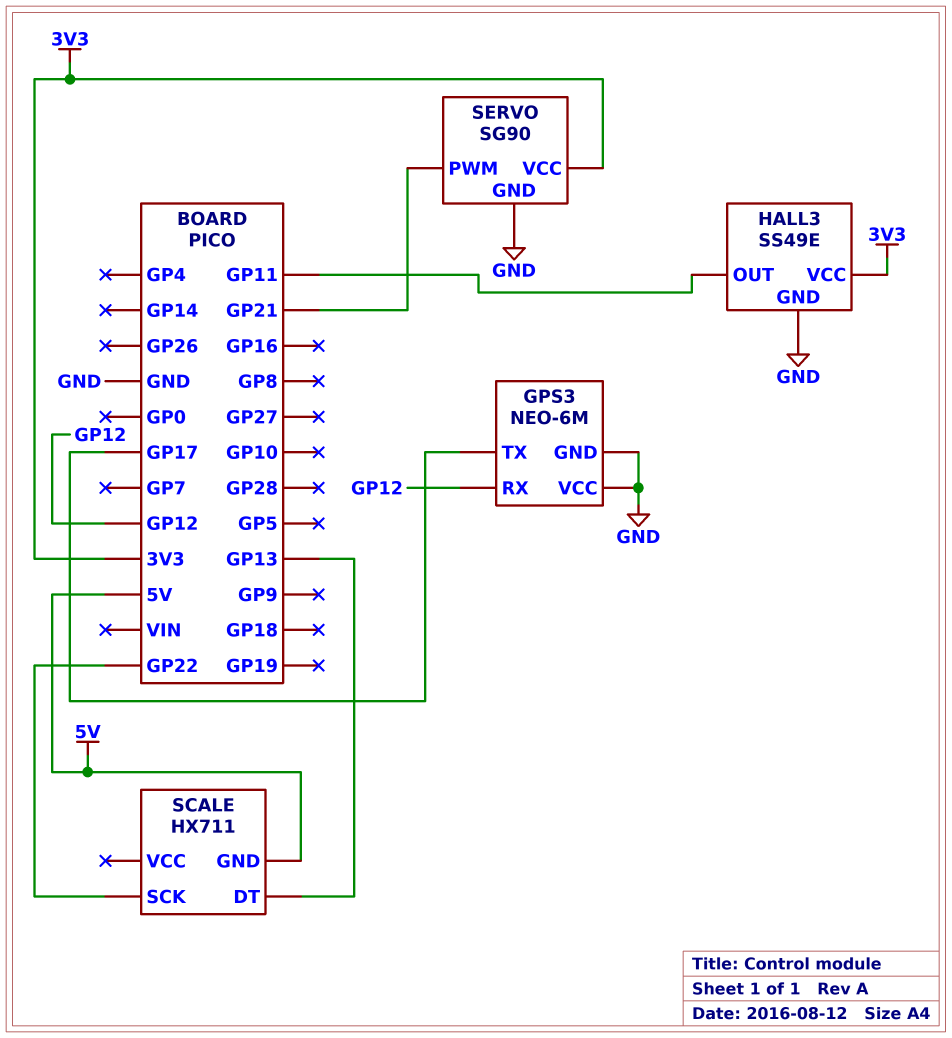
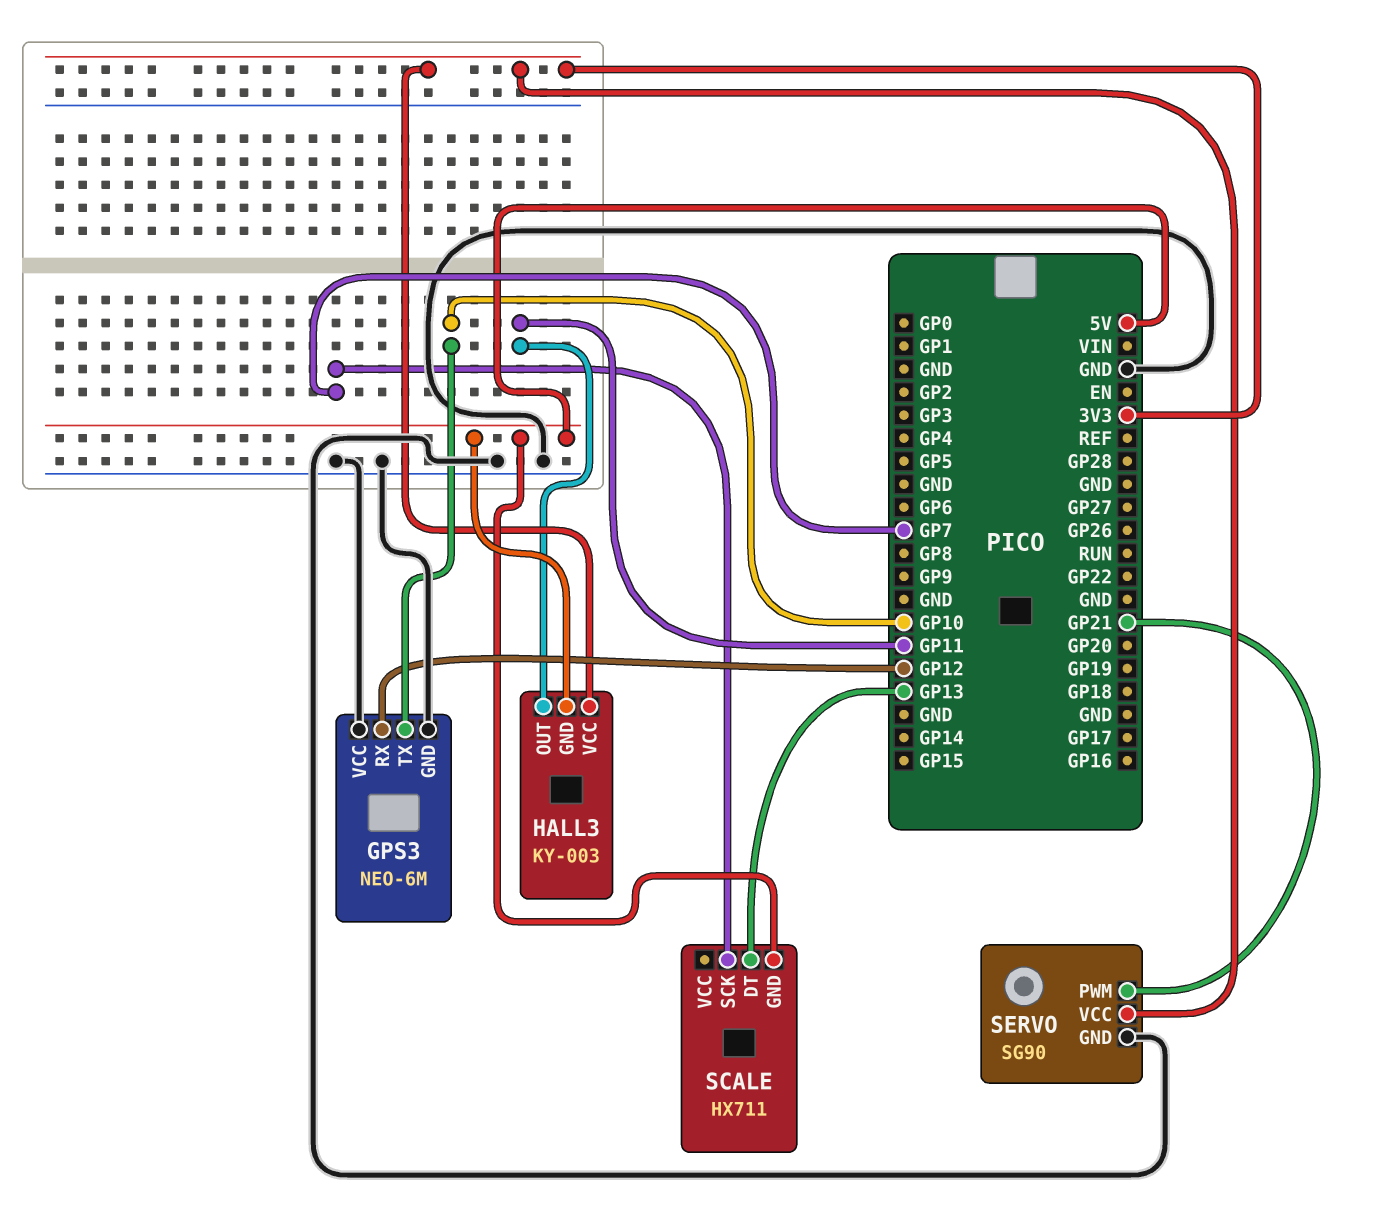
GPS3 pin TX: GP17 -> GP10
HALL3: SS49E -> KY-003
HALL3 pin GND: GND -> 5V
SCALE pin SCK: GP22 -> GP7

